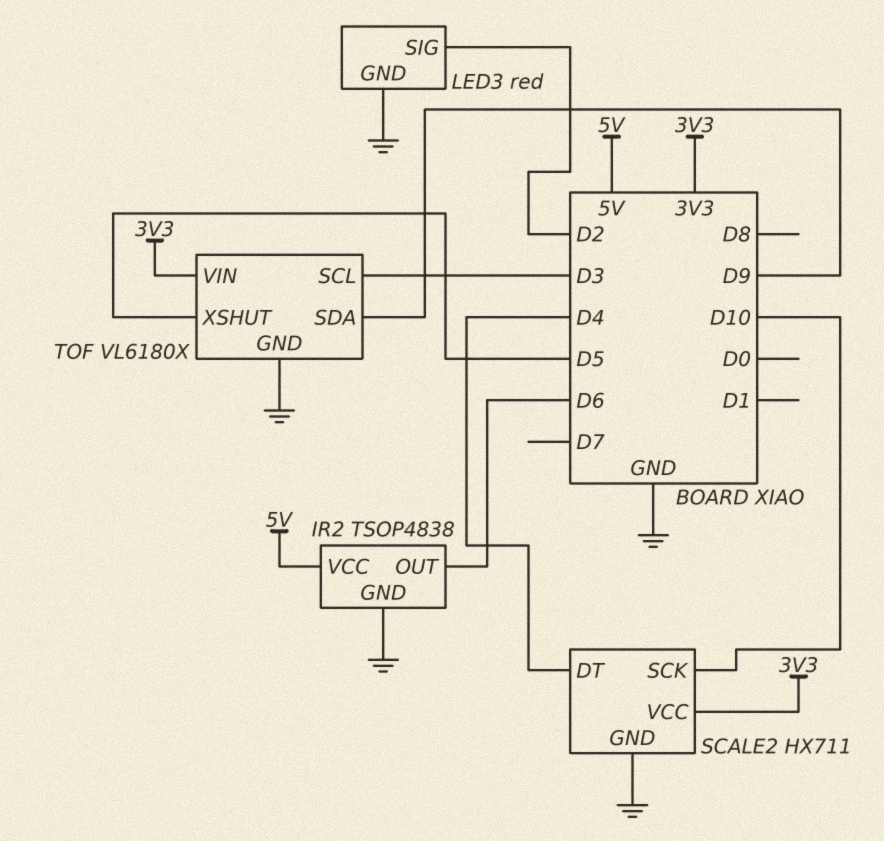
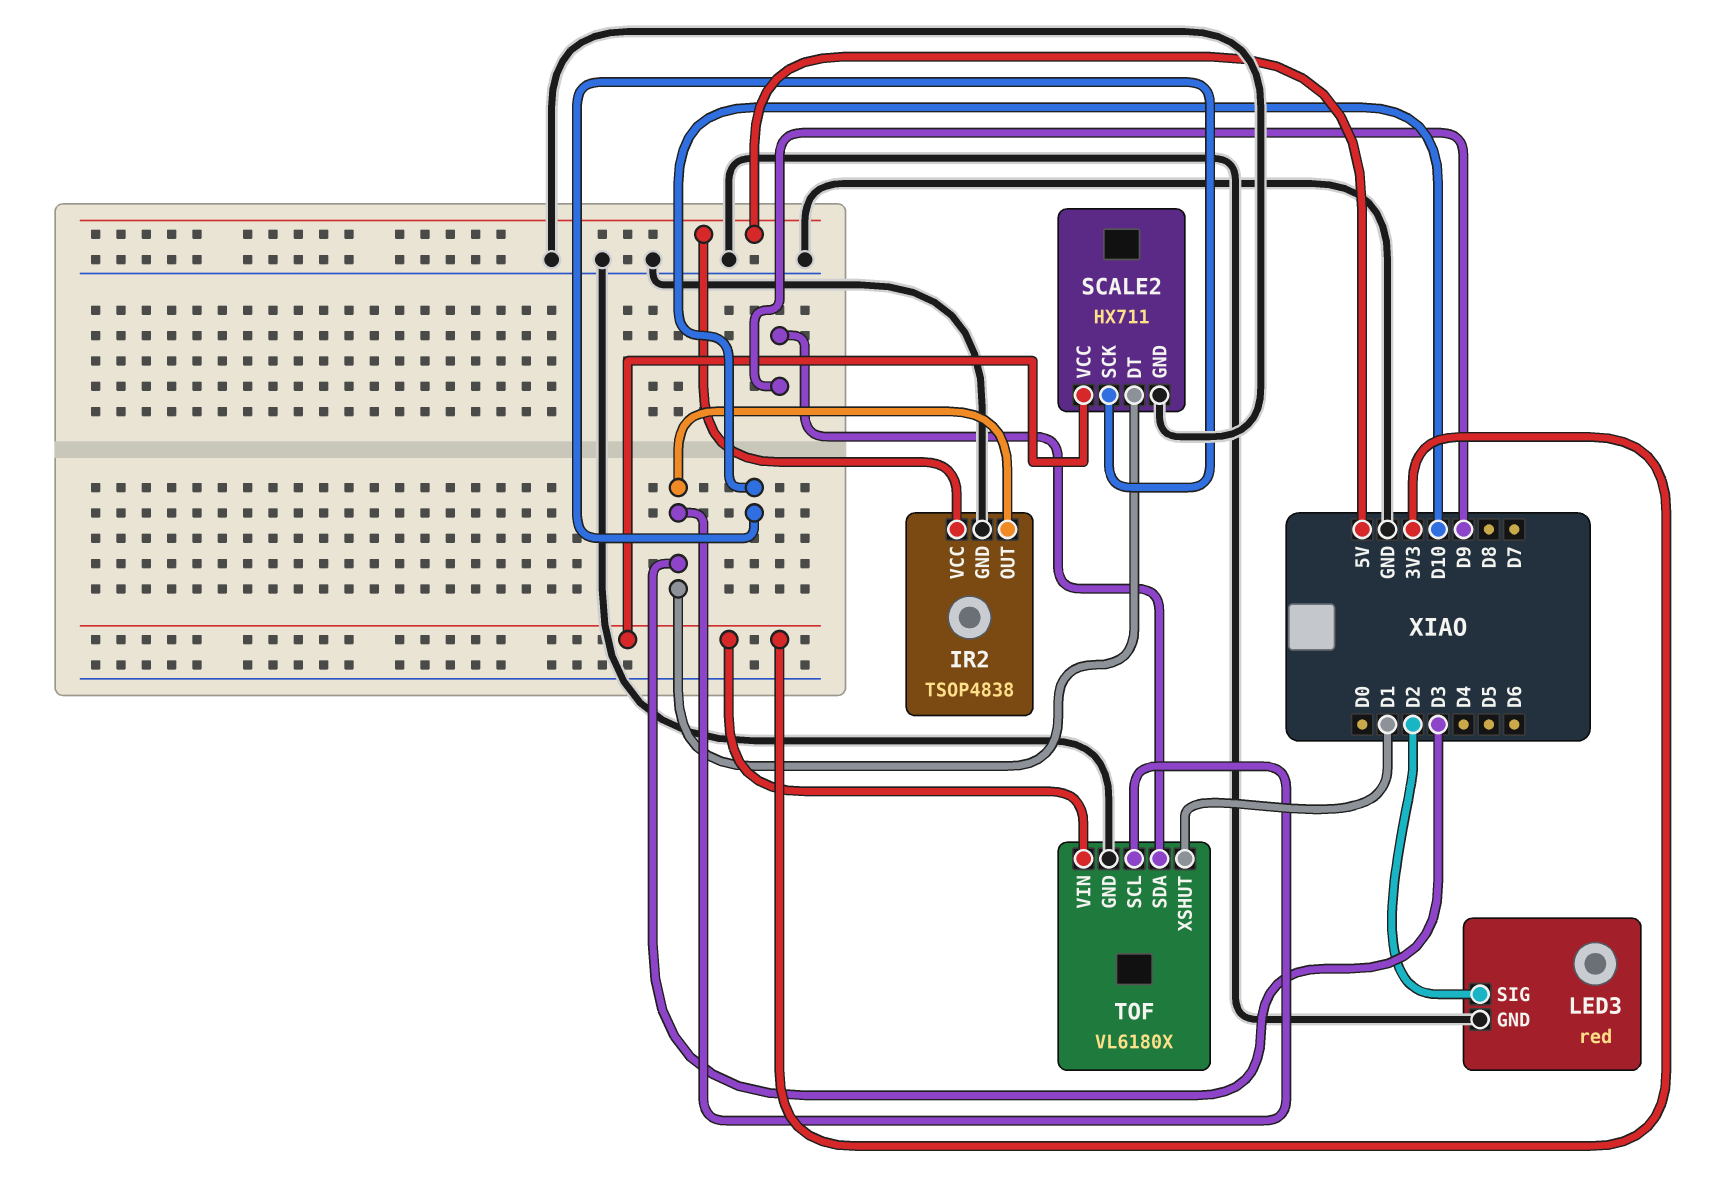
IR2 pin OUT: D6 -> D3
SCALE2 pin DT: D4 -> D3
TOF pin XSHUT: D5 -> D1

